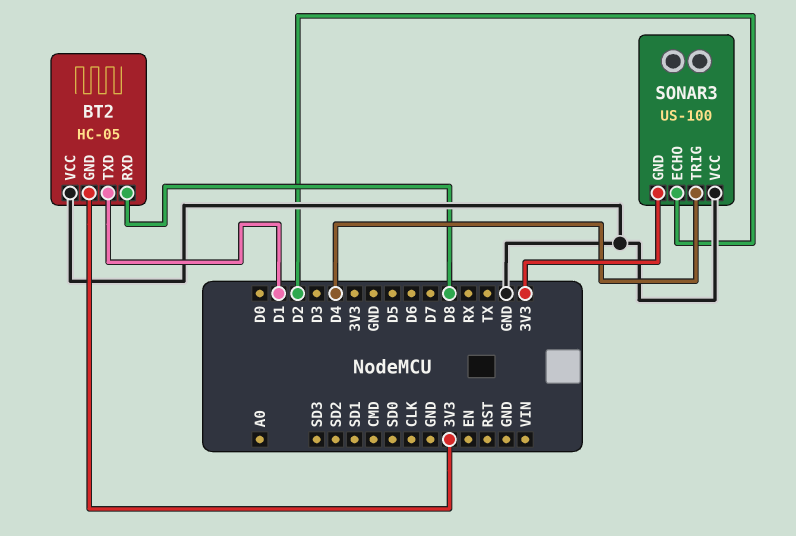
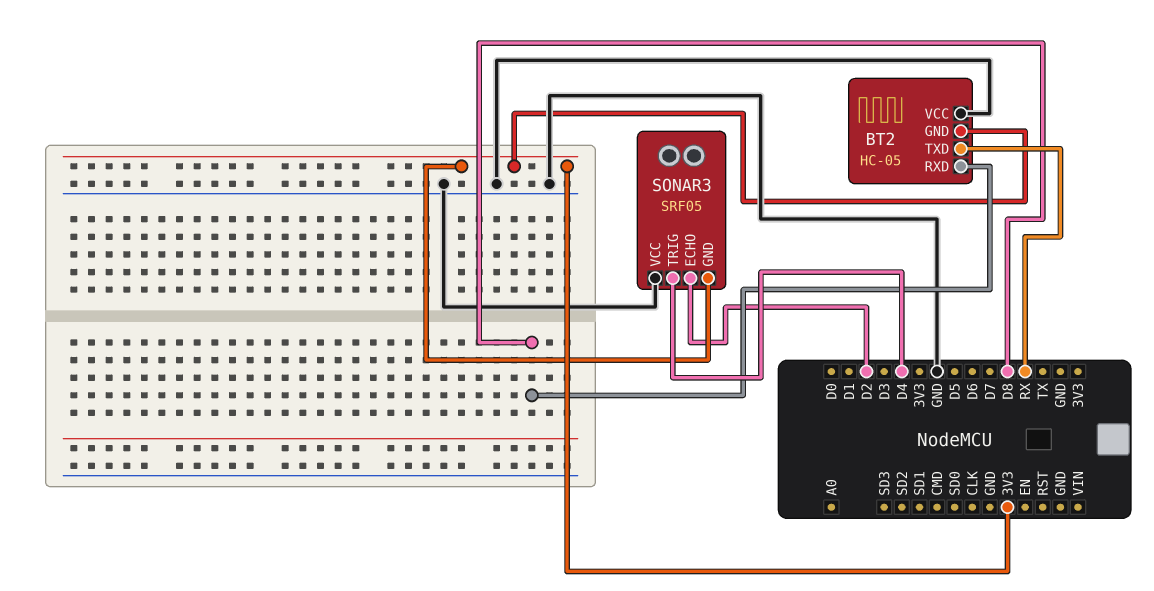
BT2 pin TXD: D1 -> RX
SONAR3: US-100 -> SRF05

